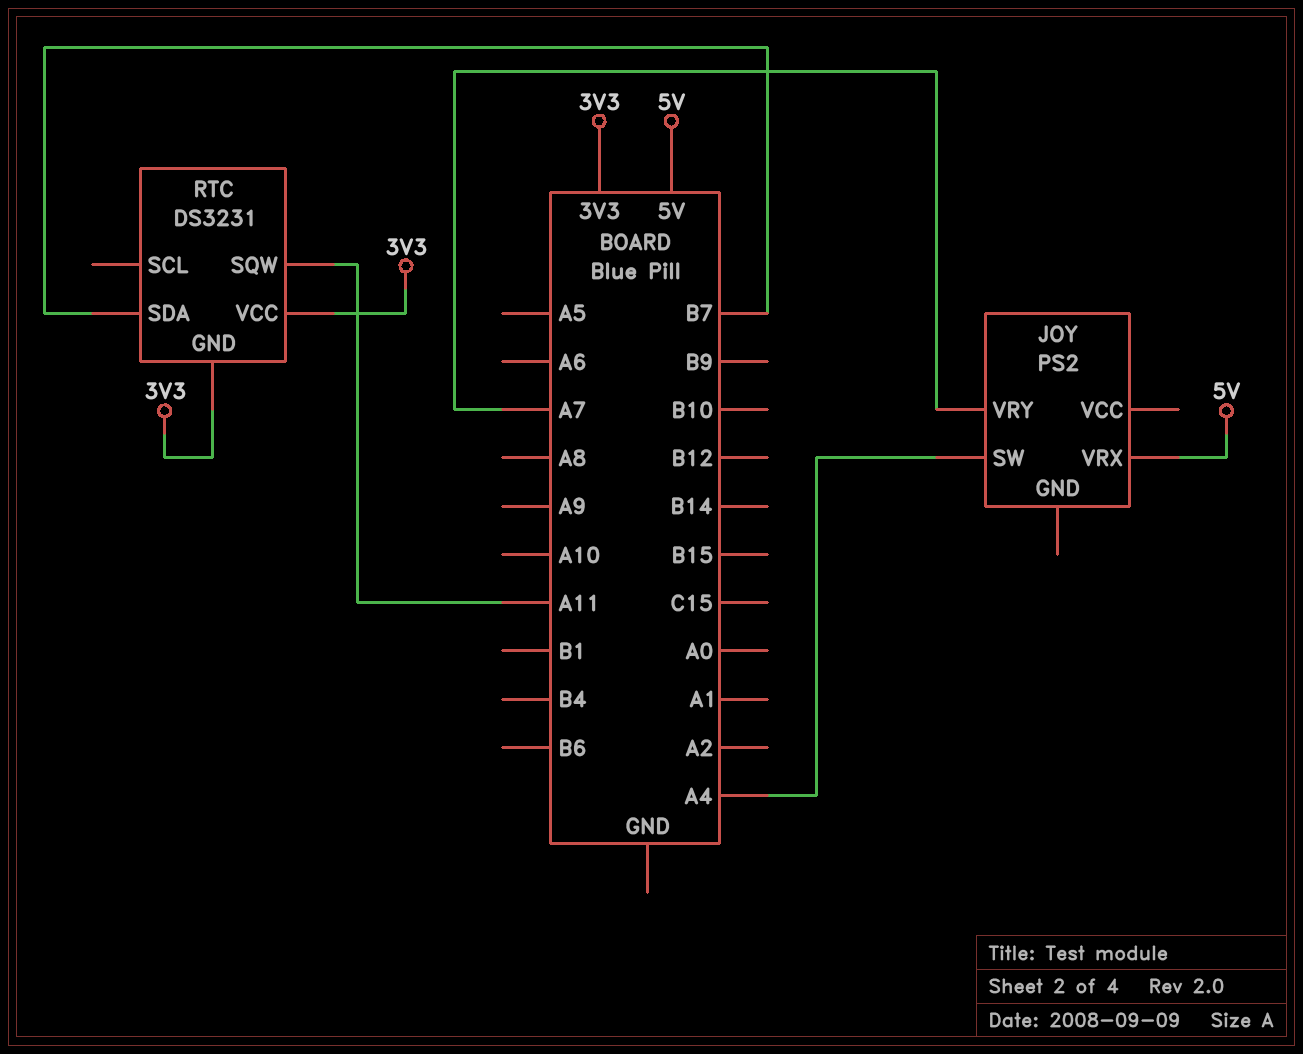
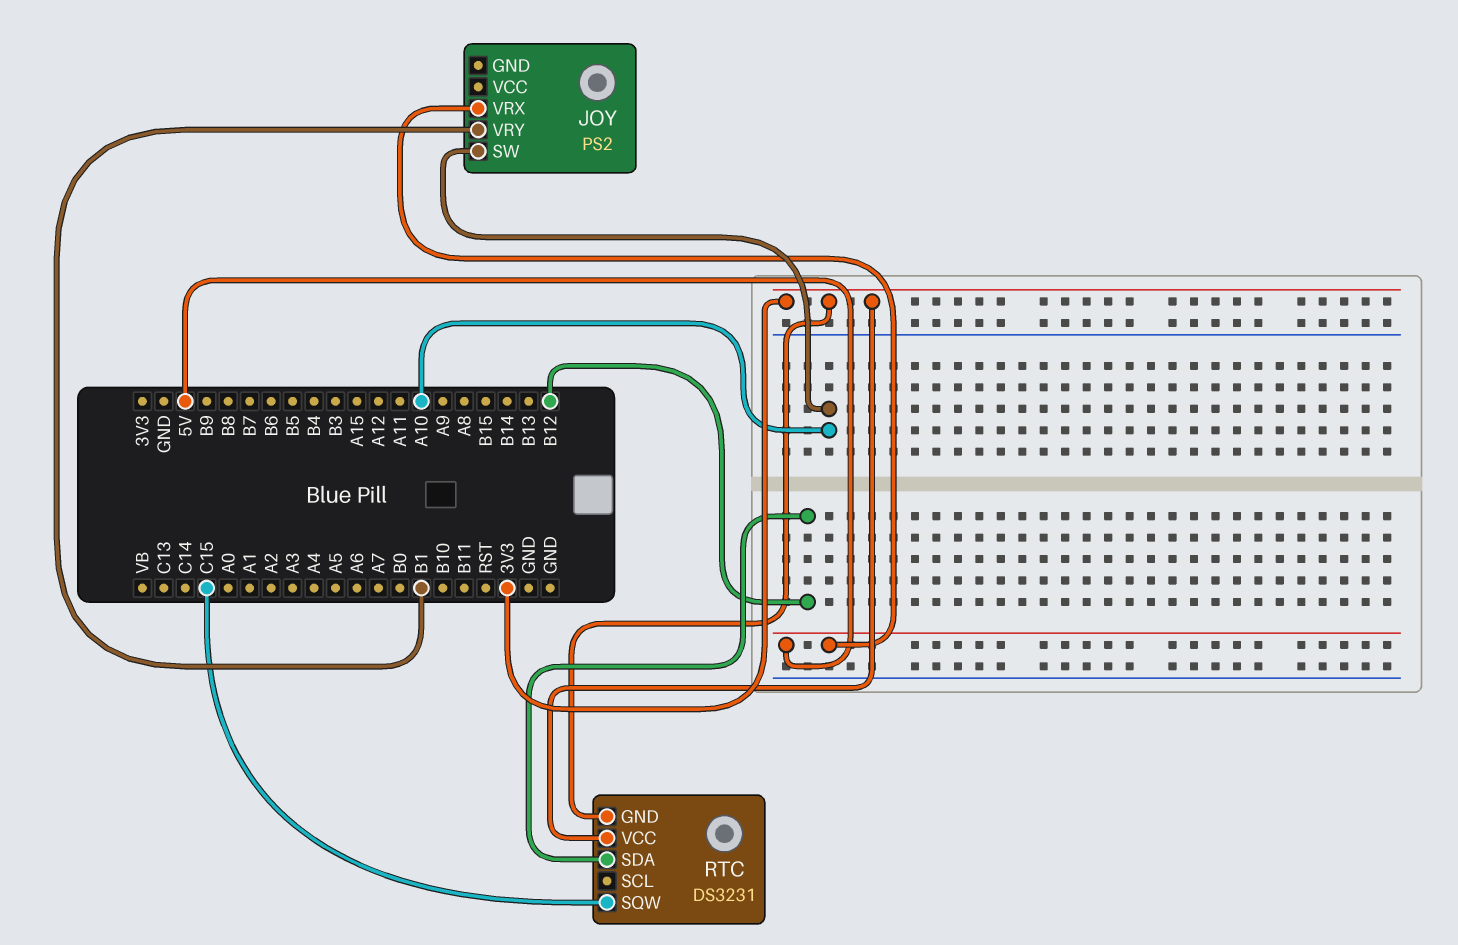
JOY pin SW: A4 -> A10
JOY pin VRY: A7 -> B1
RTC pin SDA: B7 -> B12
RTC pin SQW: A11 -> C15

